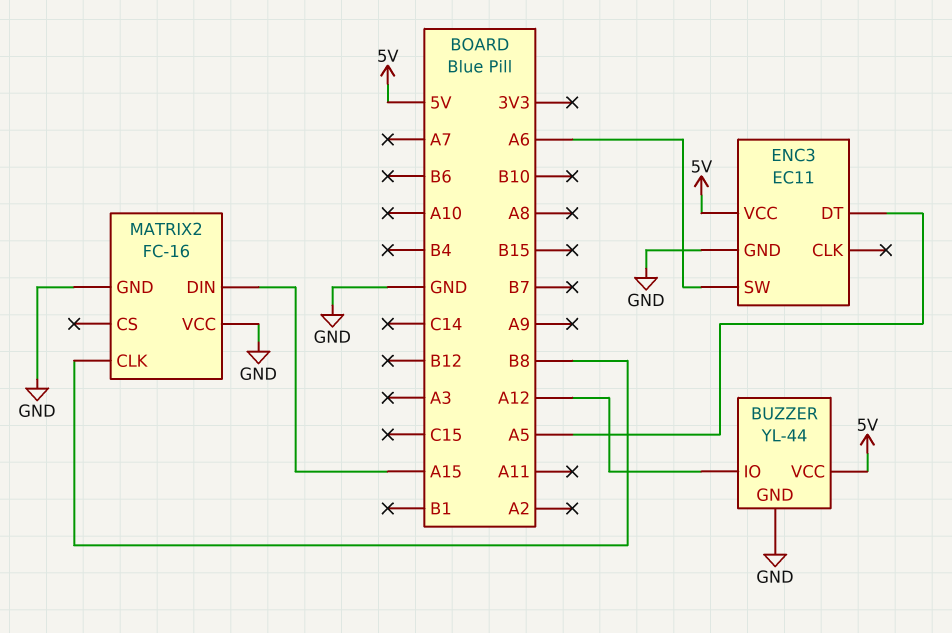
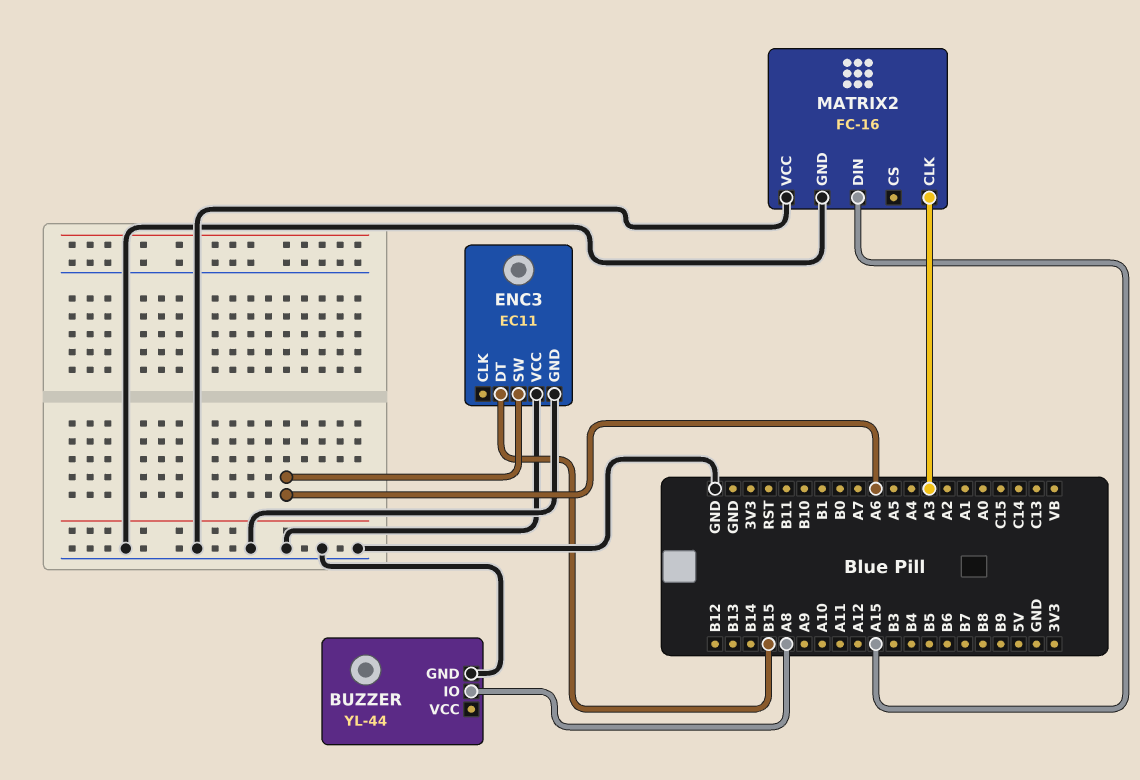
BUZZER pin IO: A12 -> A8
BUZZER pin VCC: 5V -> none
ENC3 pin DT: A5 -> B15
ENC3 pin VCC: 5V -> GND
MATRIX2 pin CLK: B8 -> A3

